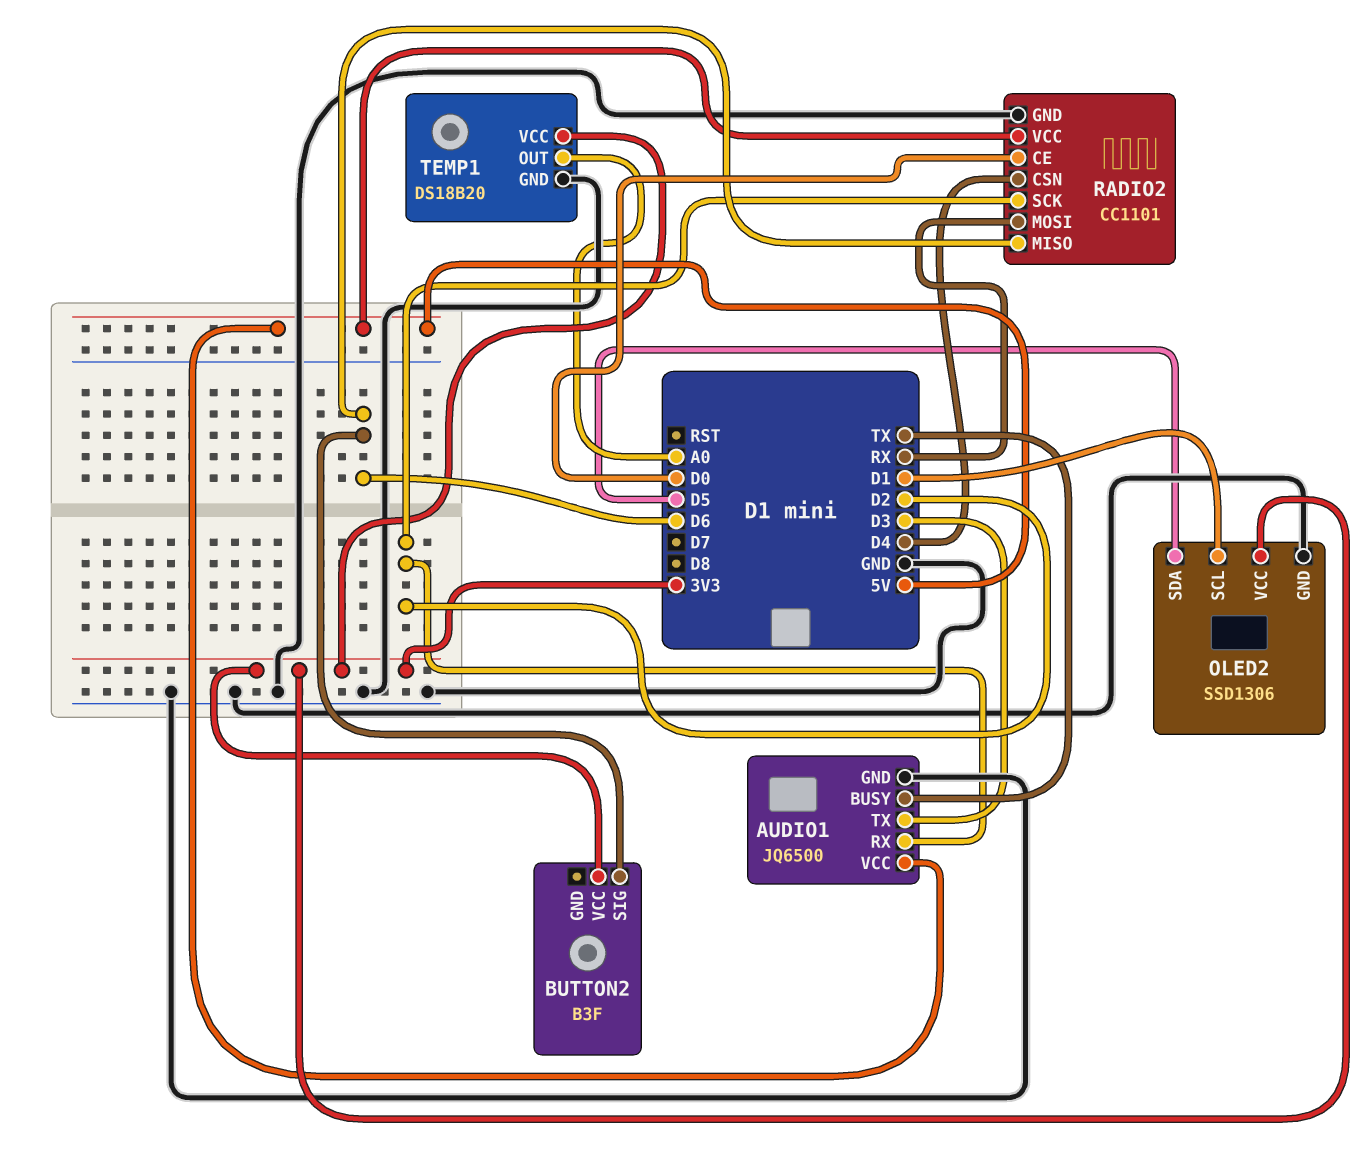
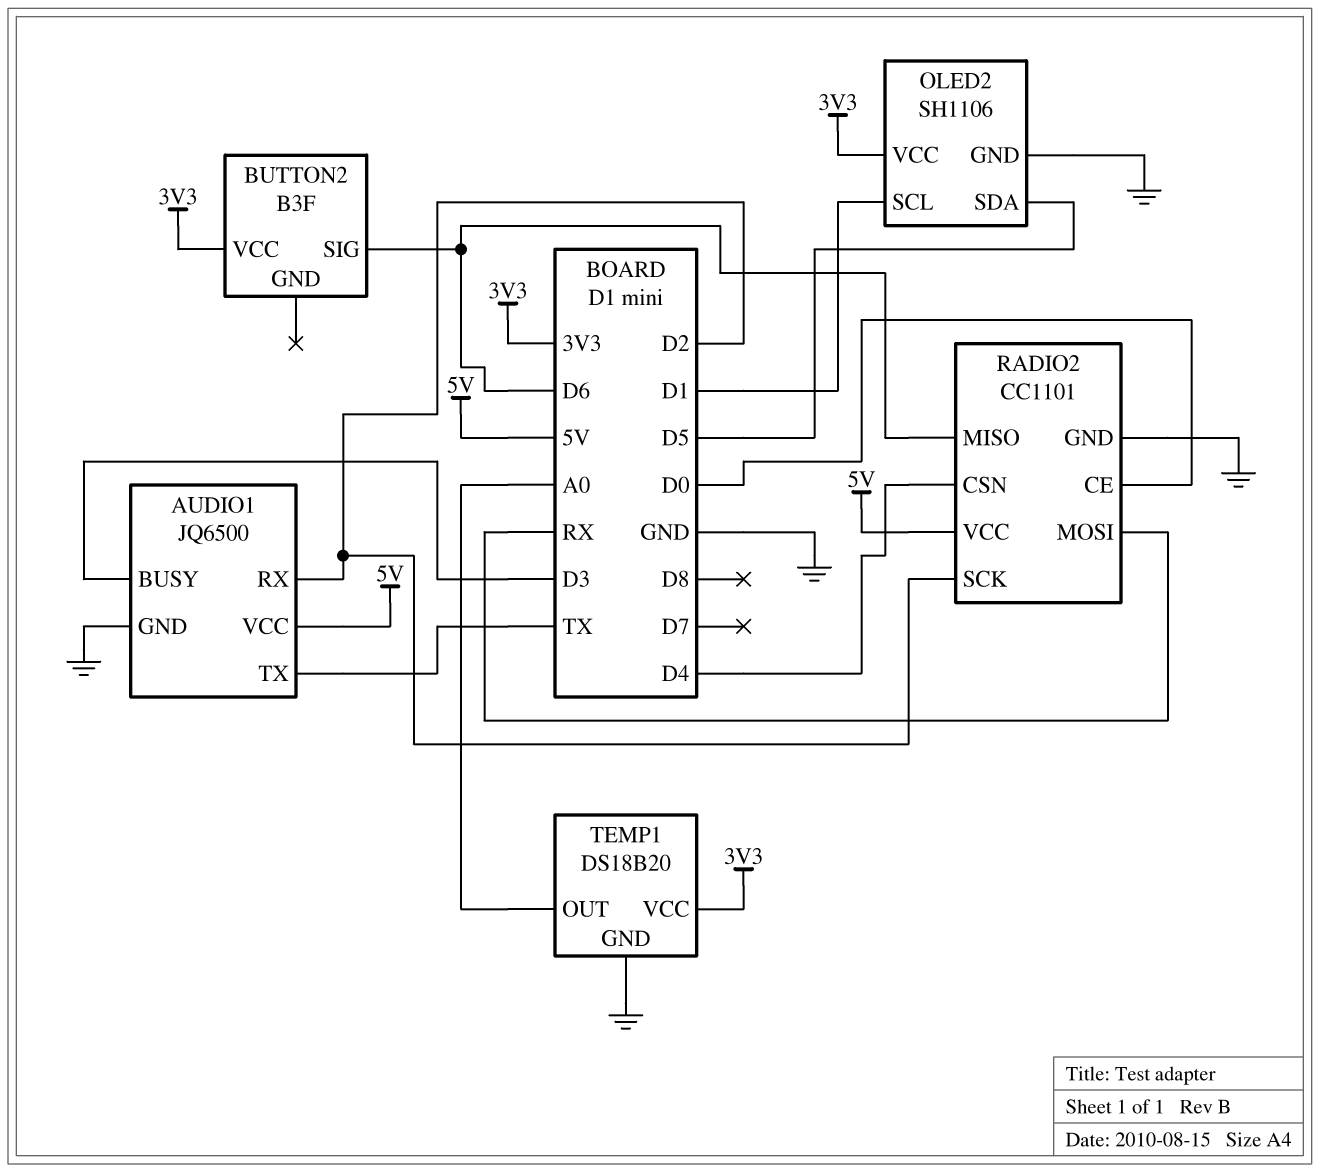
AUDIO1 pin BUSY: TX -> D3
AUDIO1 pin TX: D3 -> TX
OLED2: SSD1306 -> SH1106

